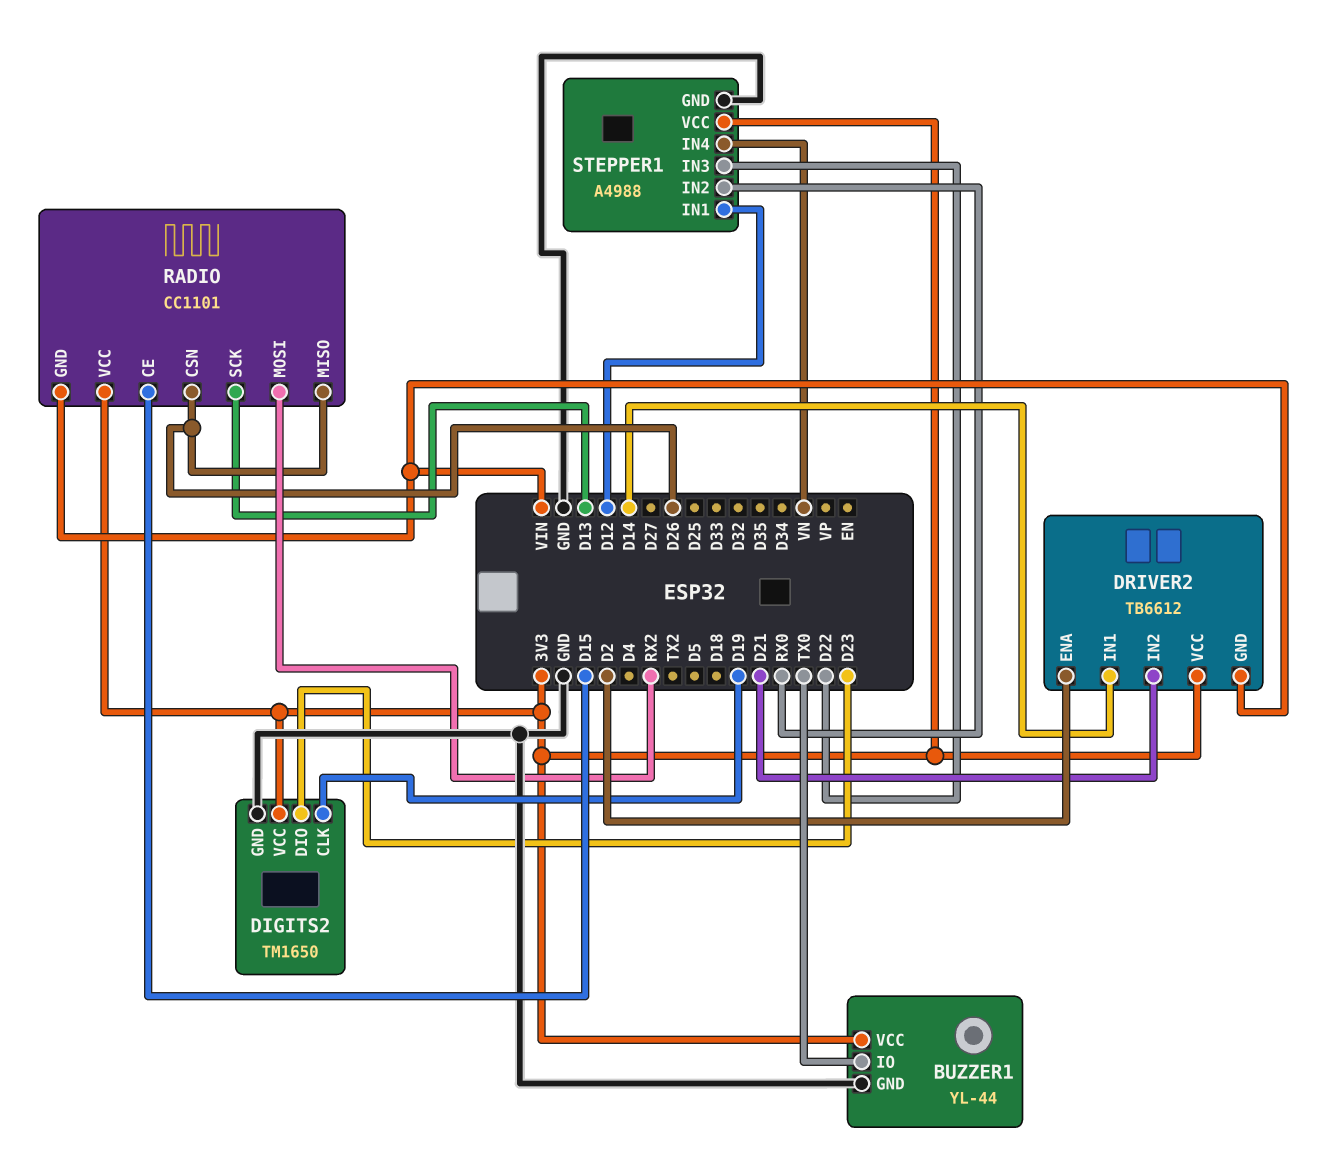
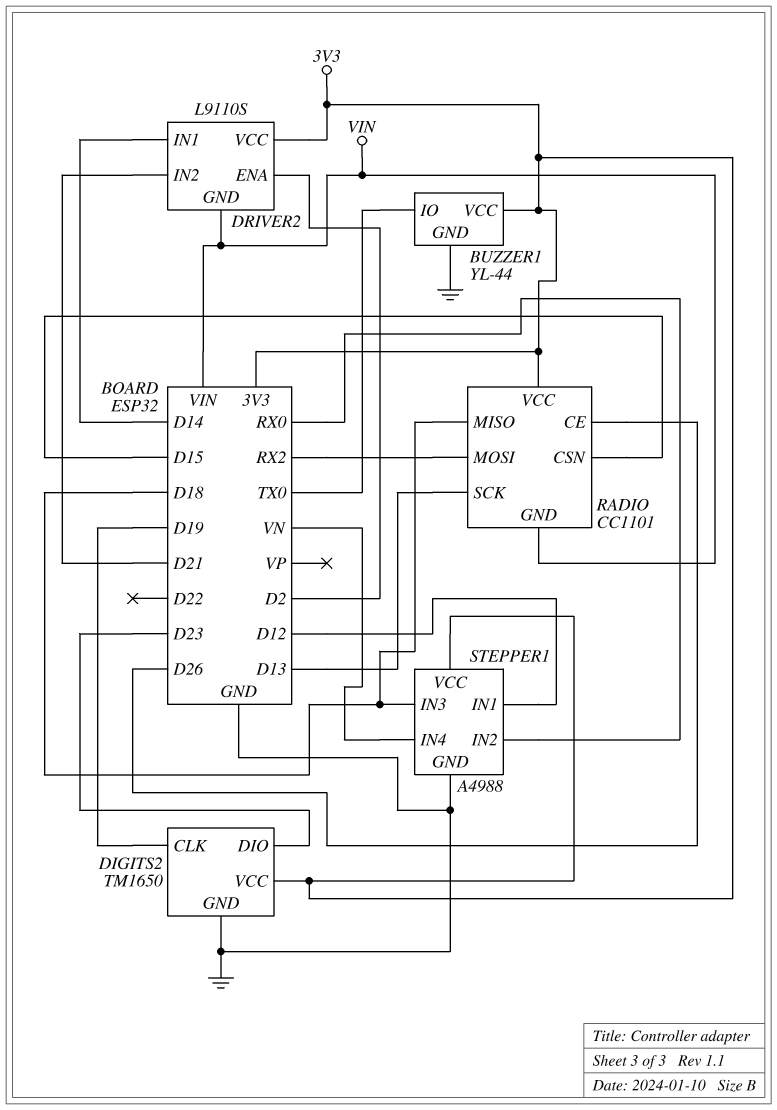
DRIVER2: TB6612 -> L9110S
RADIO pin CE: D15 -> D26
RADIO pin CSN: D26 -> D15
RADIO pin MISO: D26 -> D18
STEPPER1 pin IN3: D22 -> D18

